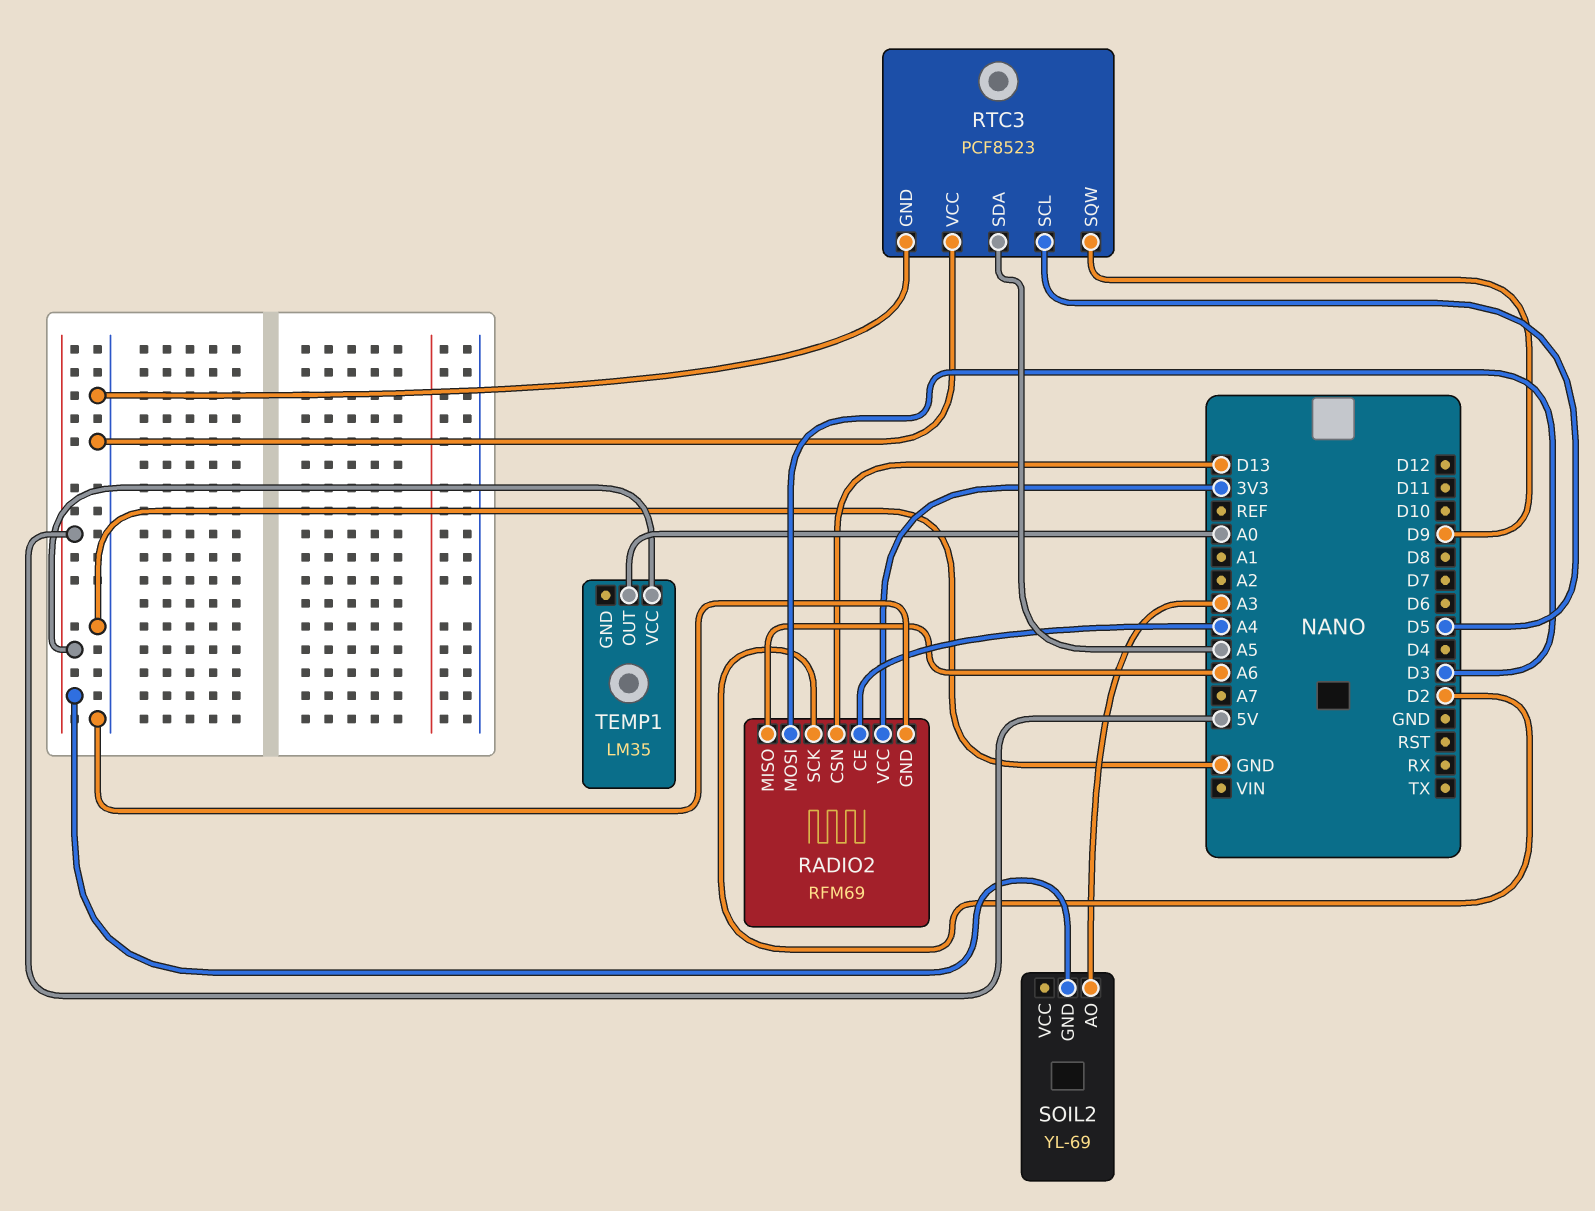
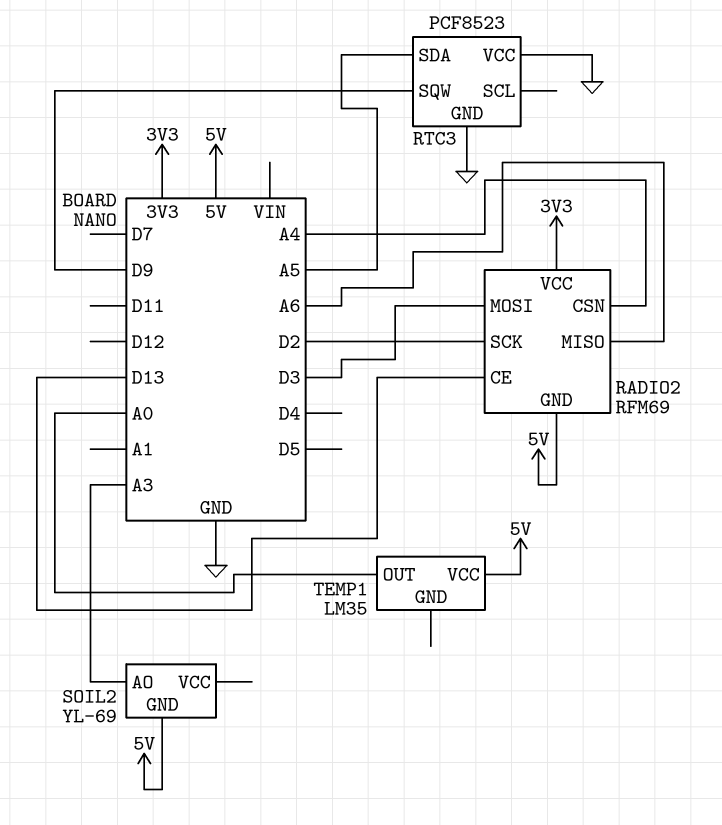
RADIO2 pin CE: A4 -> D13
RADIO2 pin CSN: D13 -> A4
RADIO2 pin GND: GND -> 5V
RTC3 pin SCL: D5 -> none

